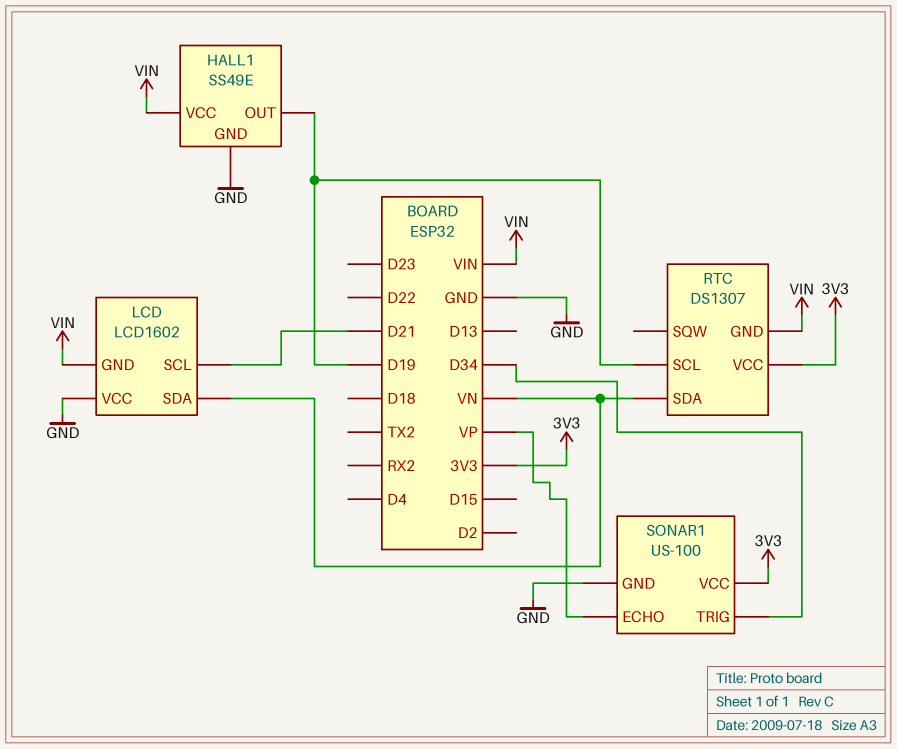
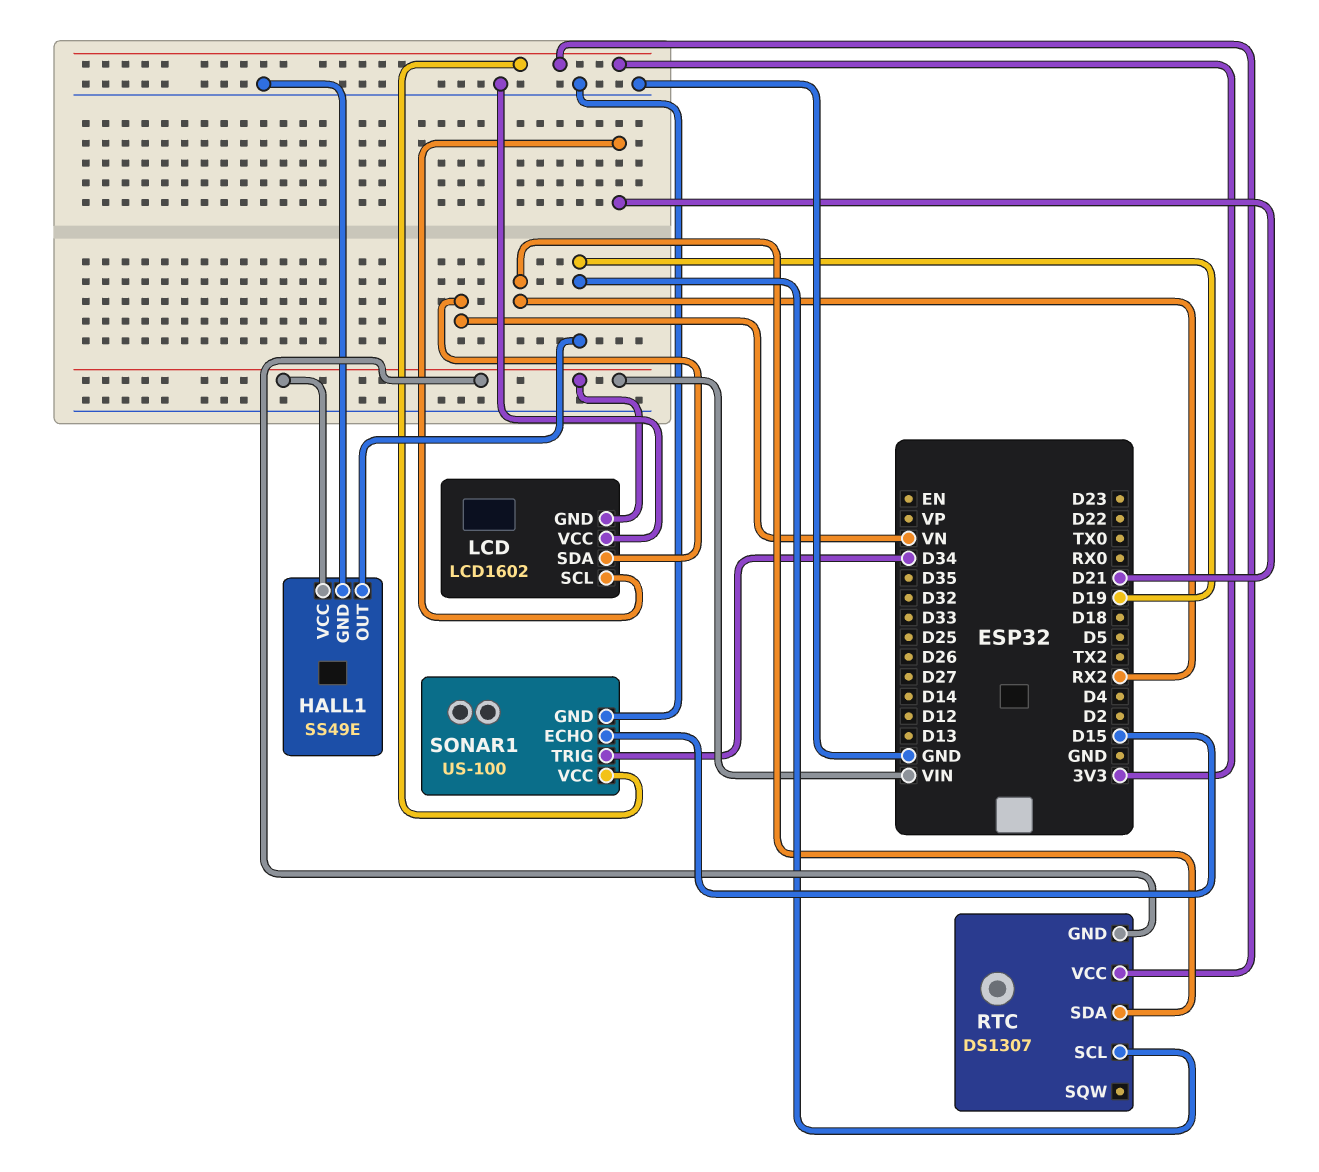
RTC pin SDA: VN -> RX2
SONAR1 pin ECHO: VP -> D15

